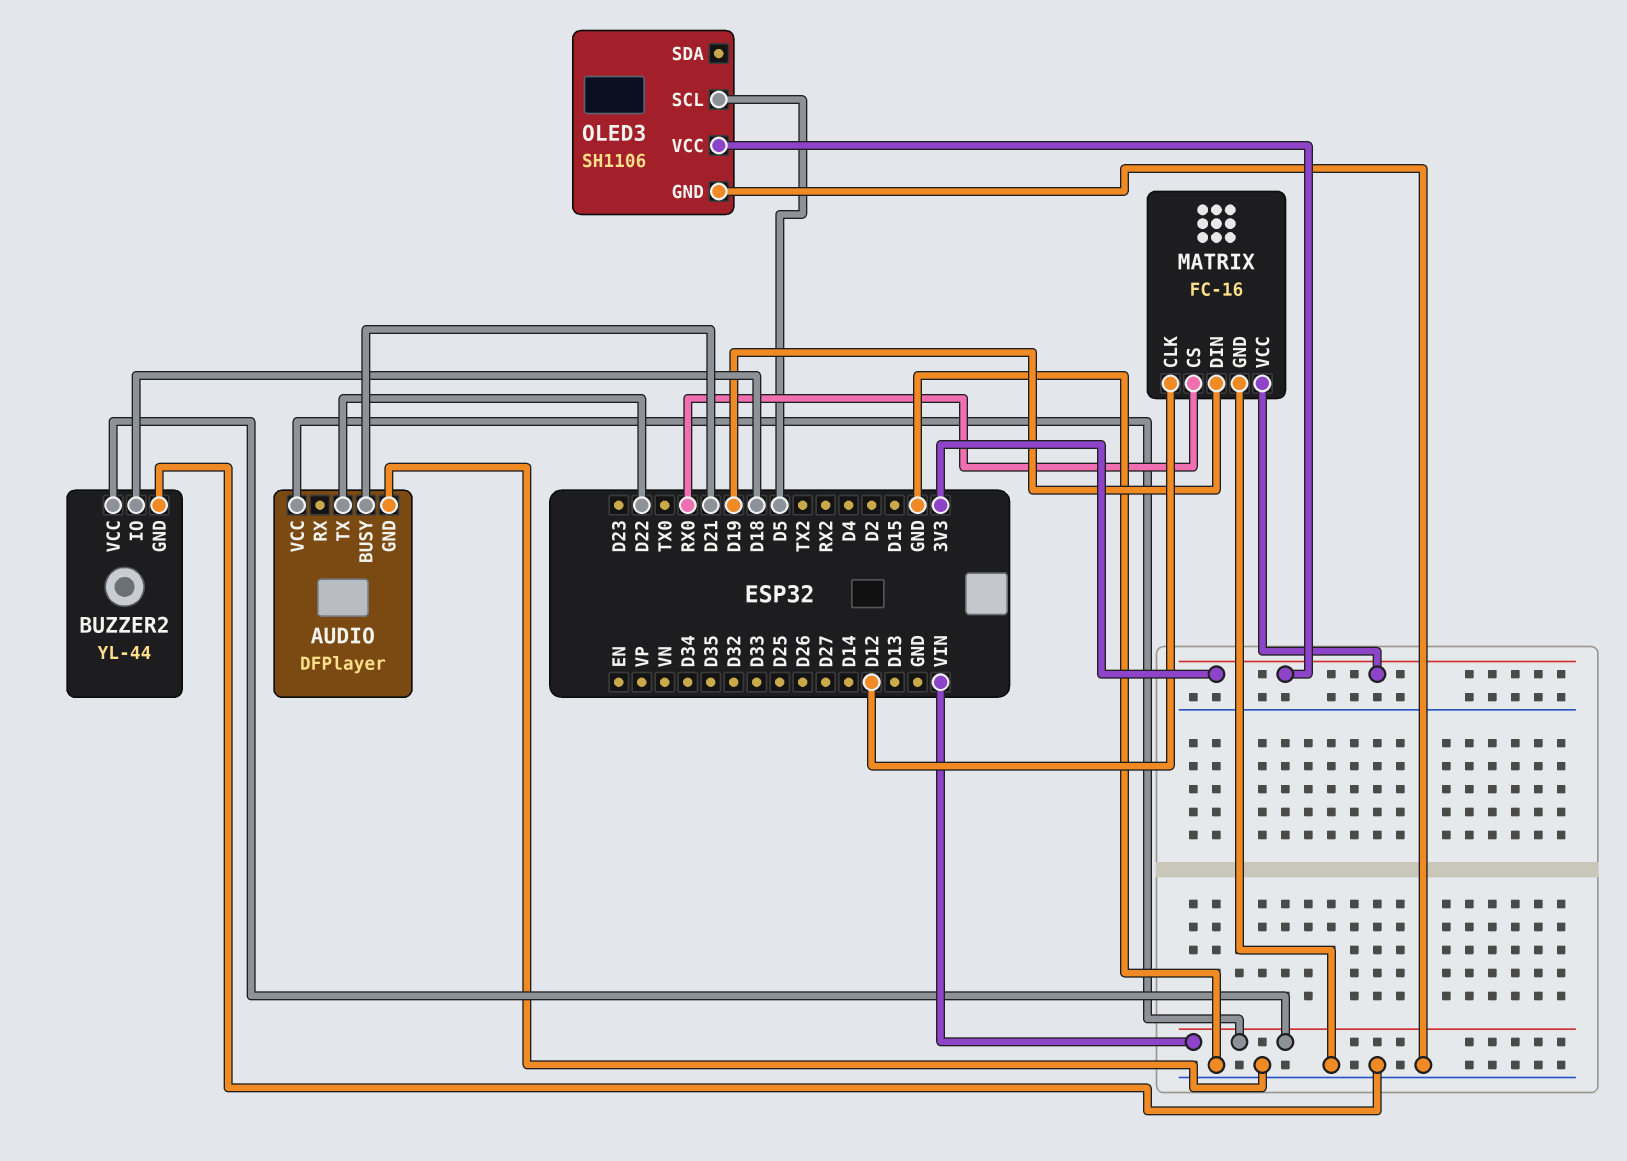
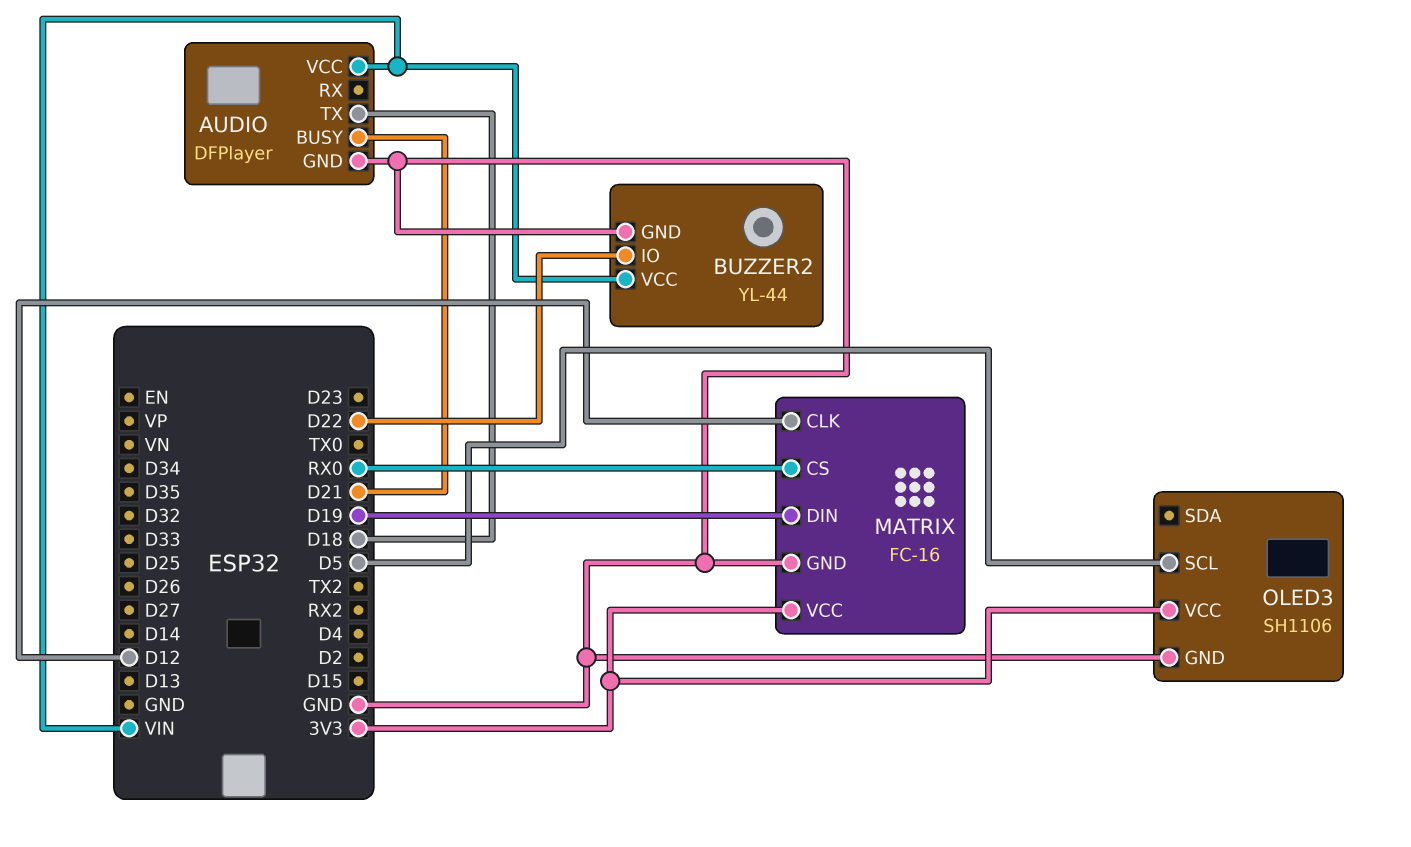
AUDIO pin TX: D22 -> D18
BUZZER2 pin IO: D18 -> D22

